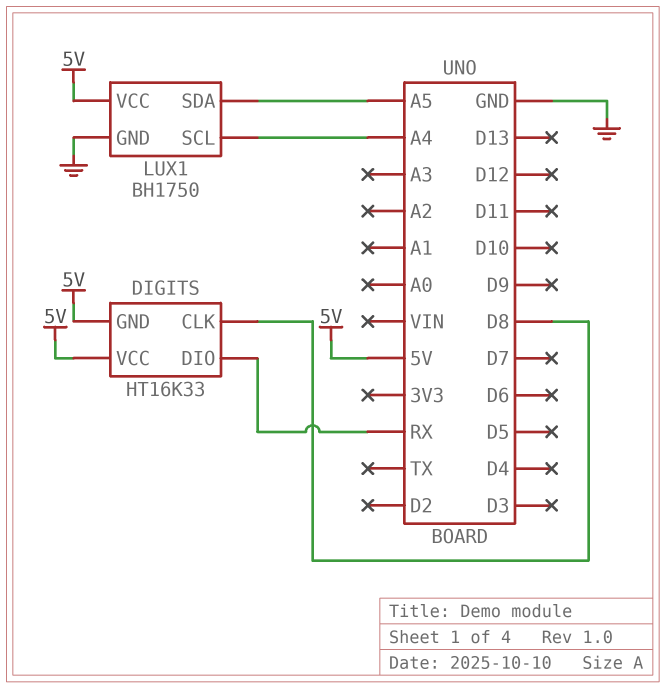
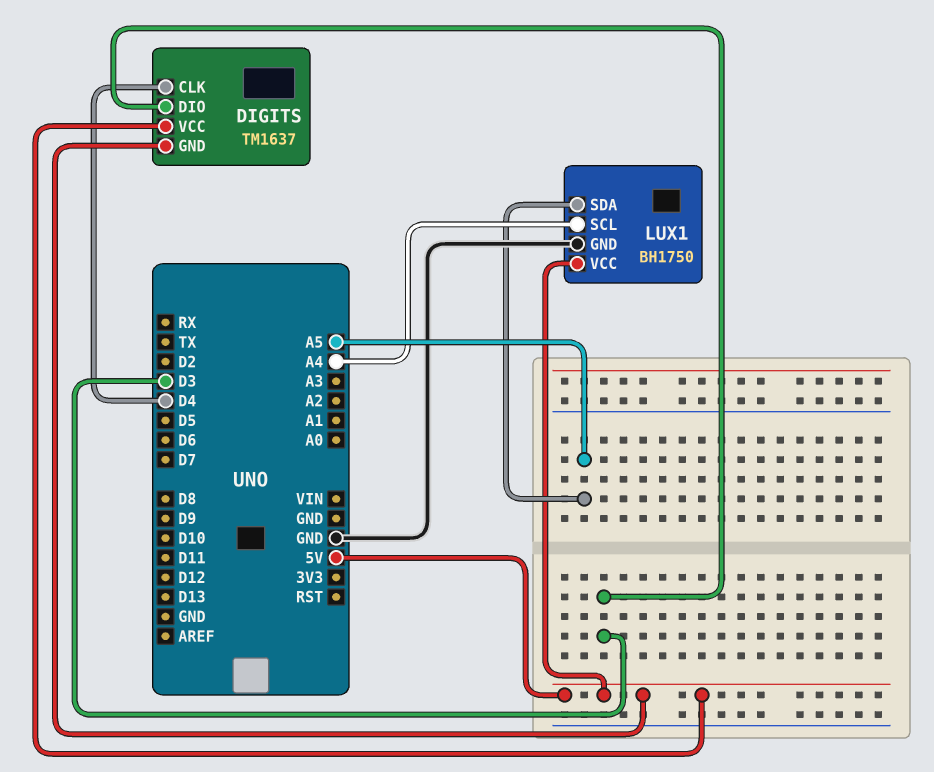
DIGITS: HT16K33 -> TM1637
DIGITS pin CLK: D8 -> D4
DIGITS pin DIO: RX -> D3

